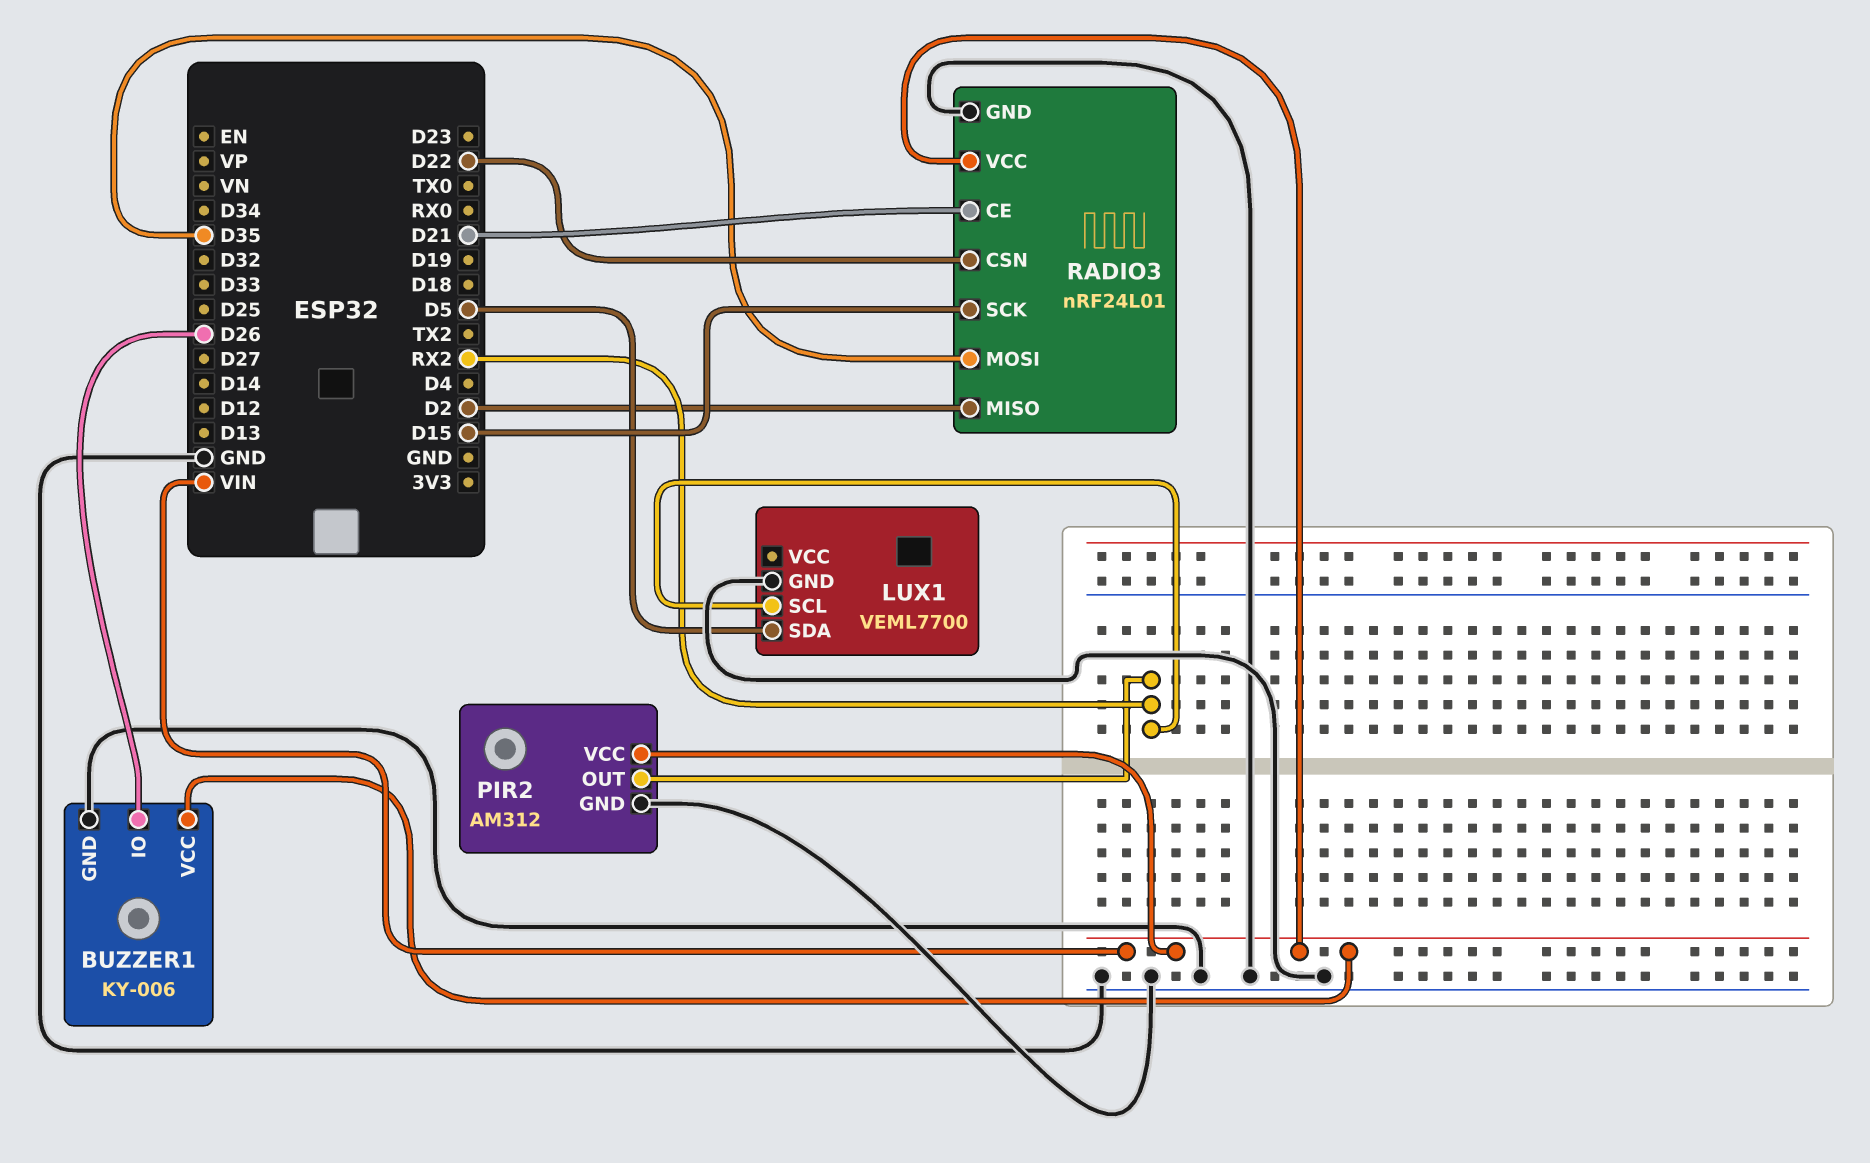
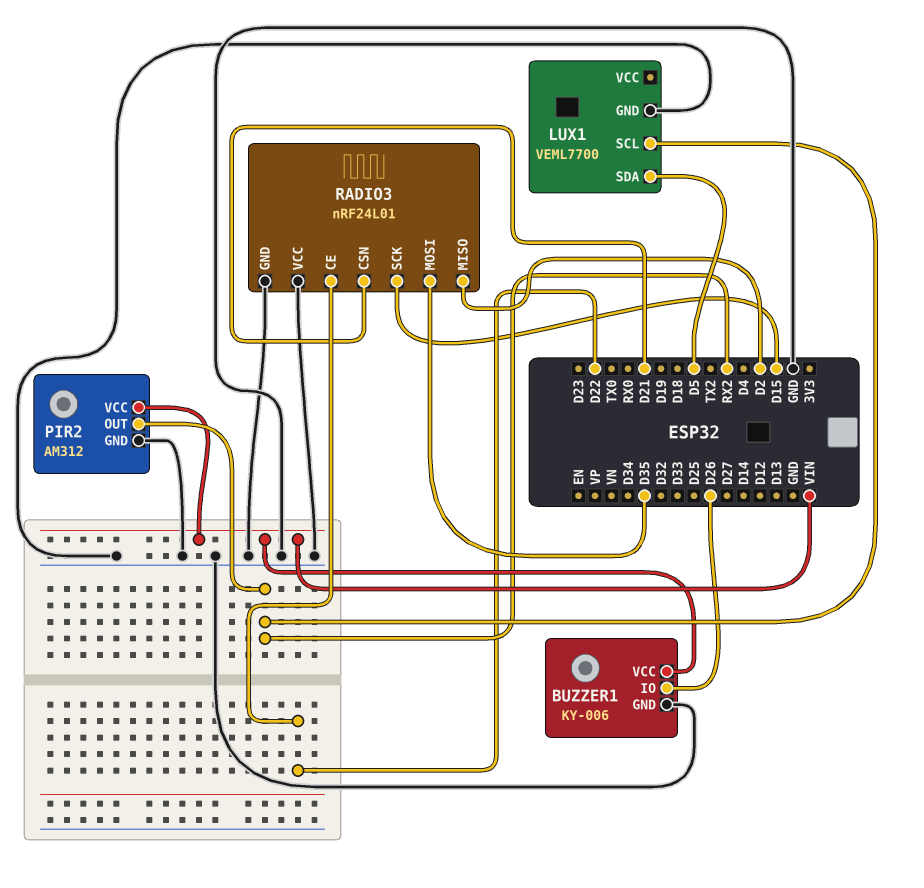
RADIO3 pin CE: D21 -> D22
RADIO3 pin CSN: D22 -> D21
RADIO3 pin VCC: VIN -> GND

